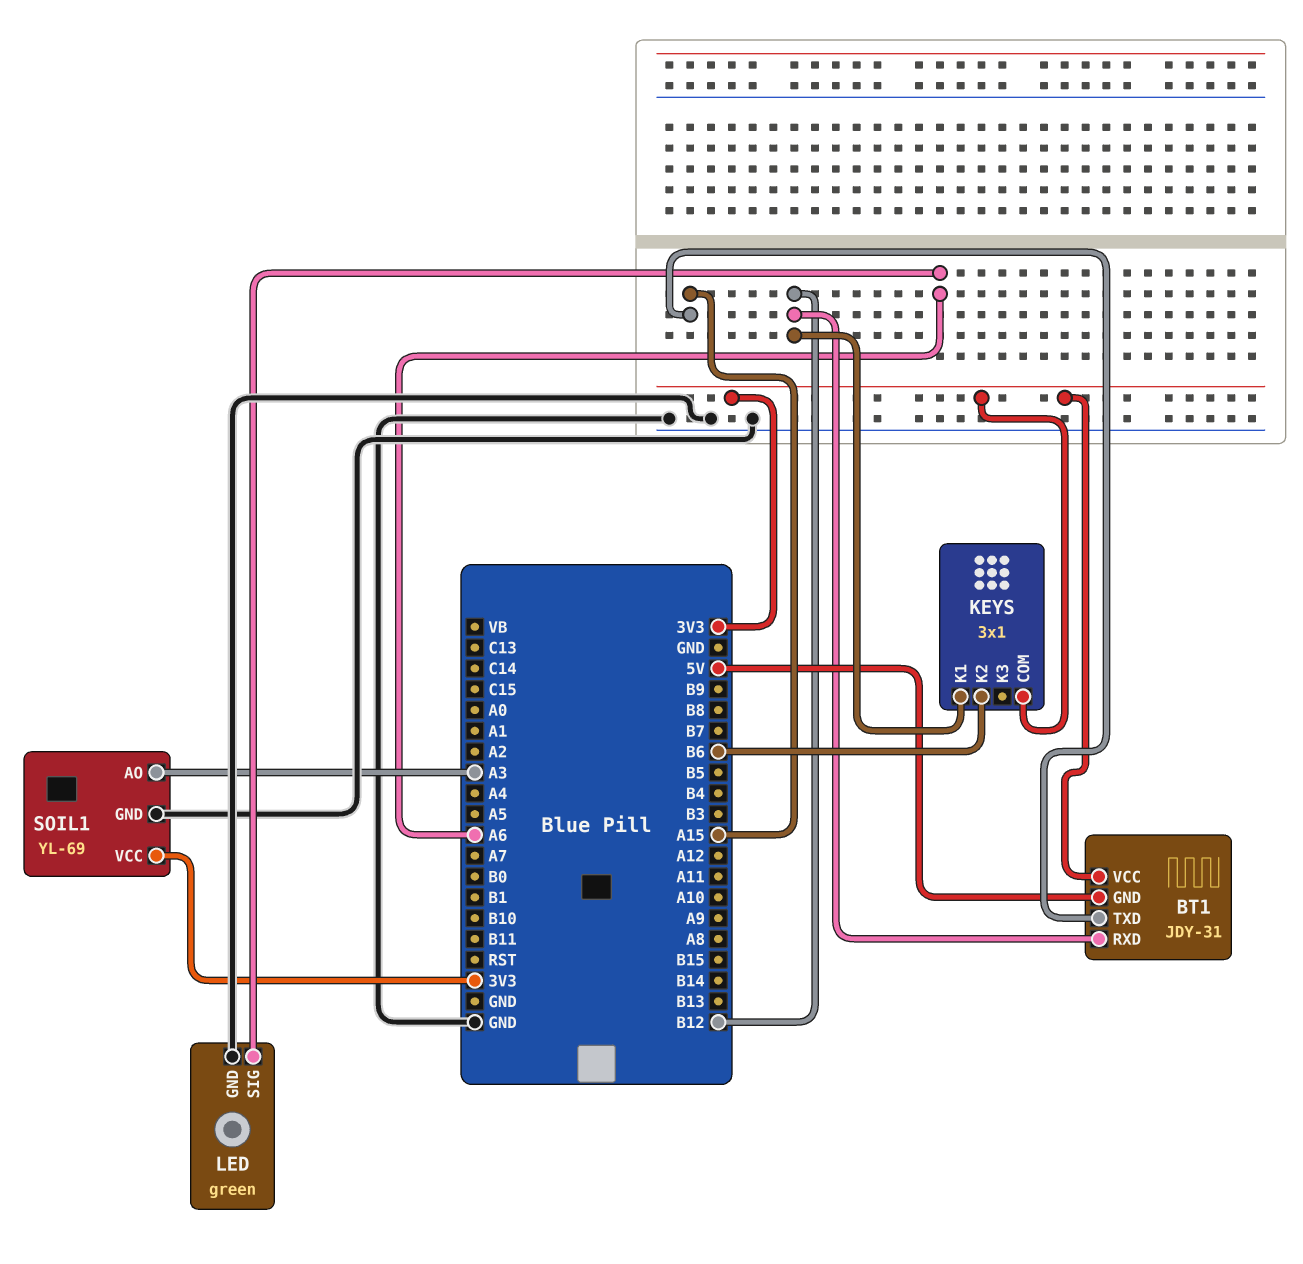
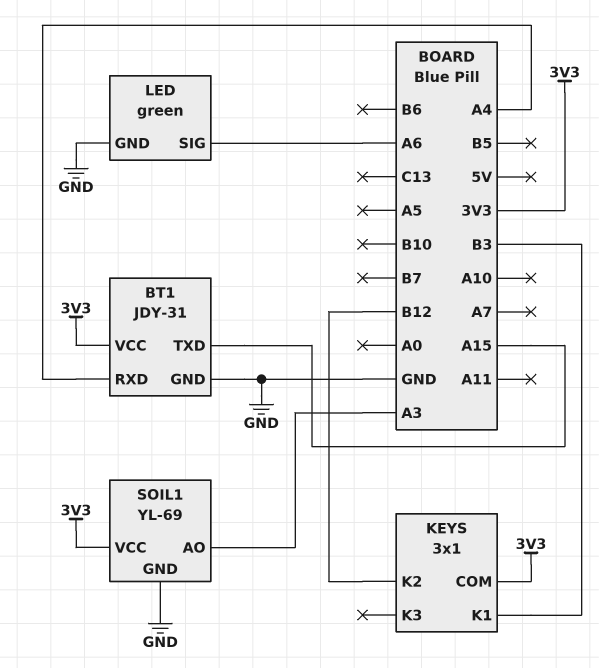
BT1 pin GND: 5V -> GND
BT1 pin RXD: B12 -> A4
KEYS pin K1: B12 -> B3
KEYS pin K2: B6 -> B12

